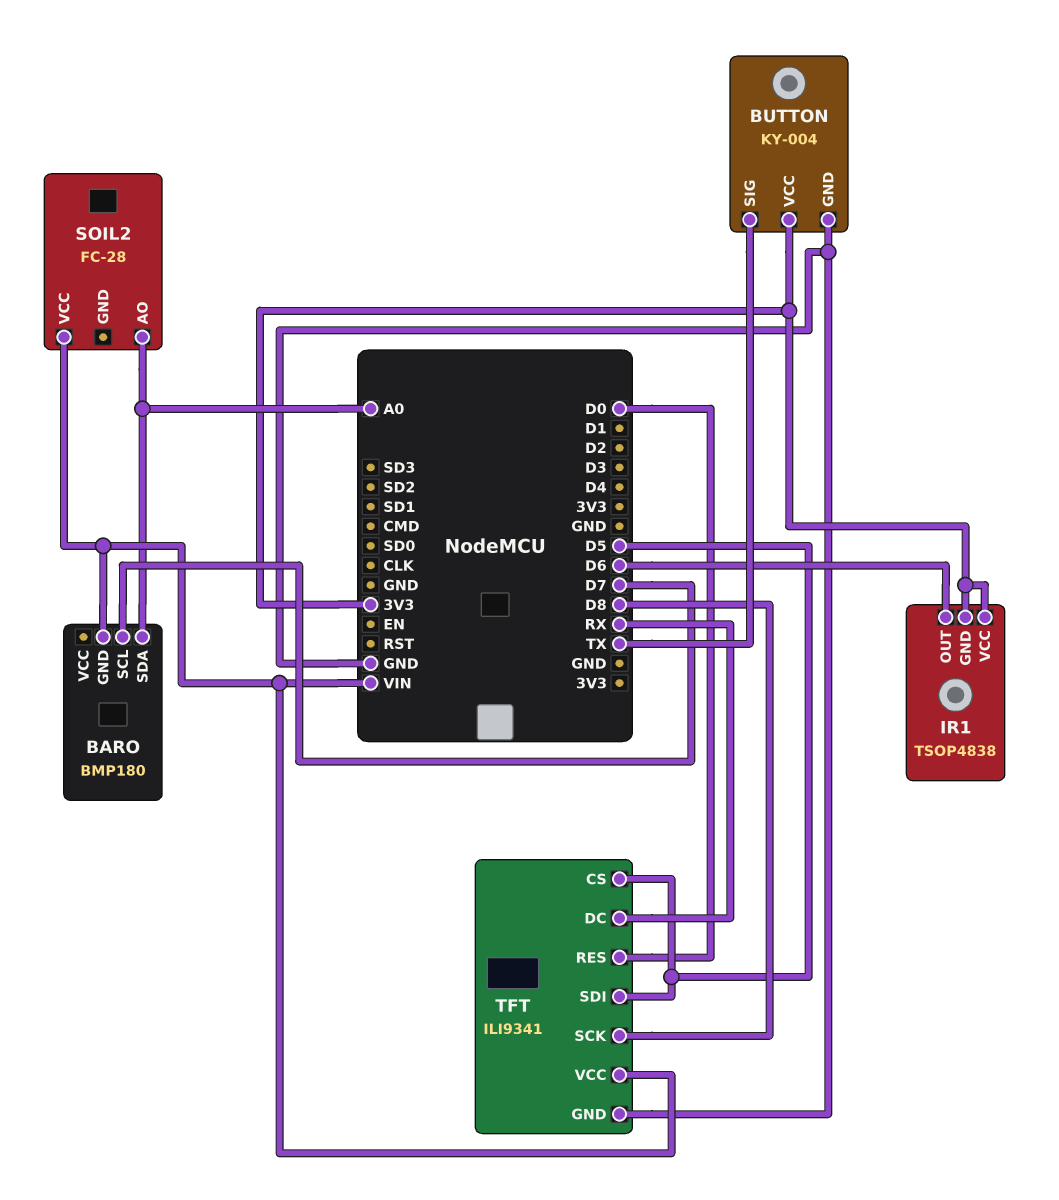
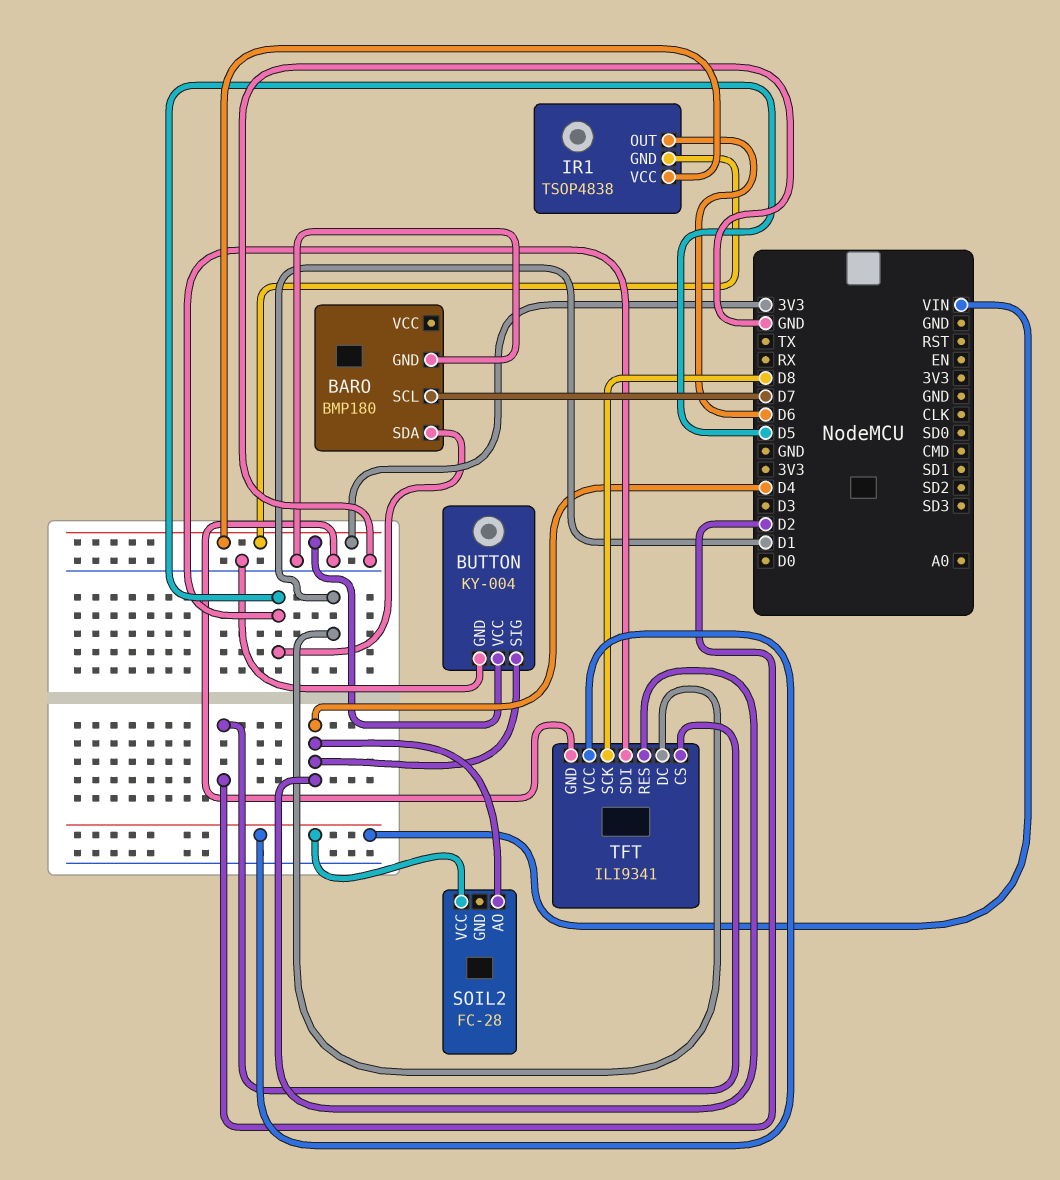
BARO pin GND: VIN -> GND
BARO pin SDA: A0 -> D5
BUTTON pin SIG: TX -> D4
SOIL2 pin AO: A0 -> D4
TFT pin CS: D5 -> D2
TFT pin DC: RX -> D1
TFT pin RES: D0 -> D4

